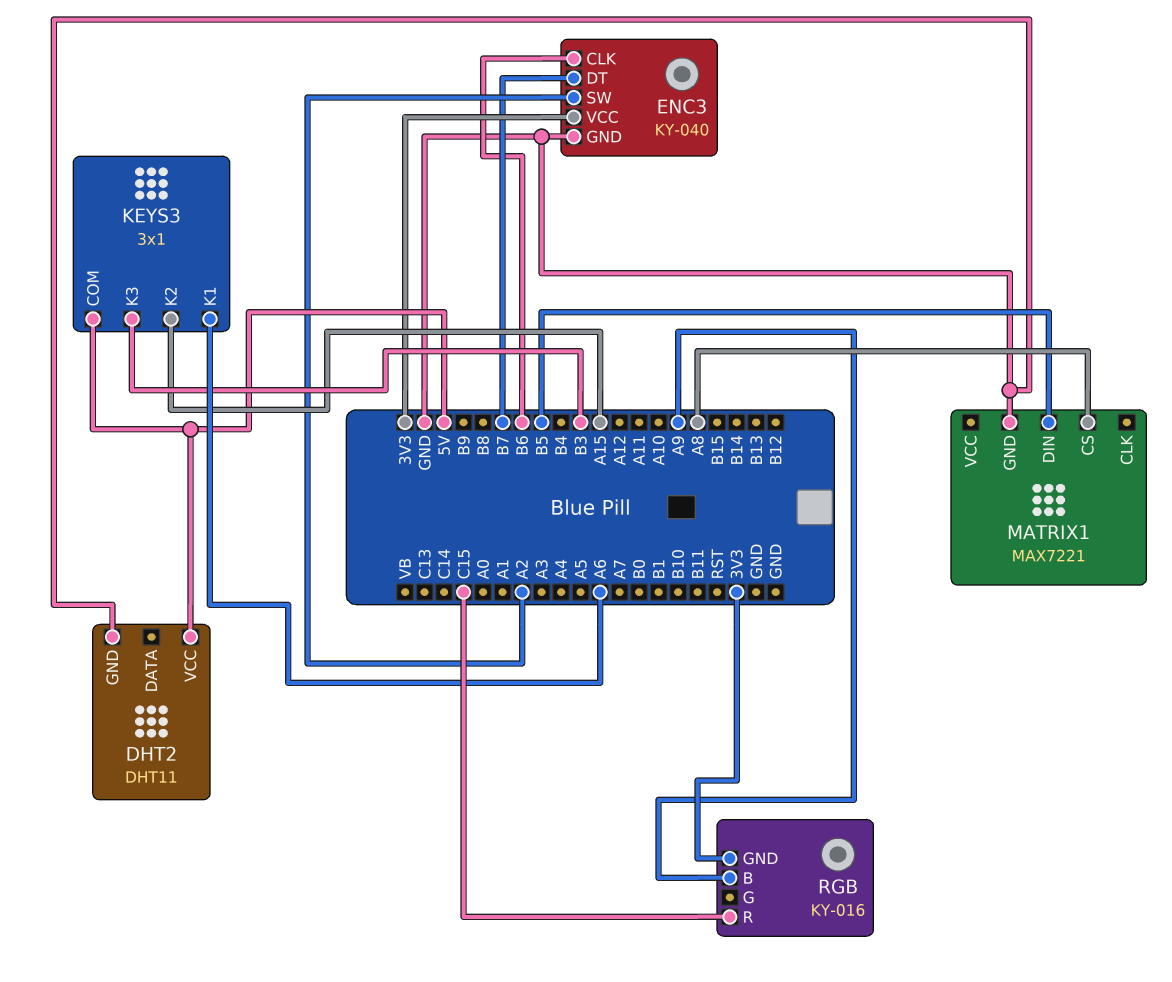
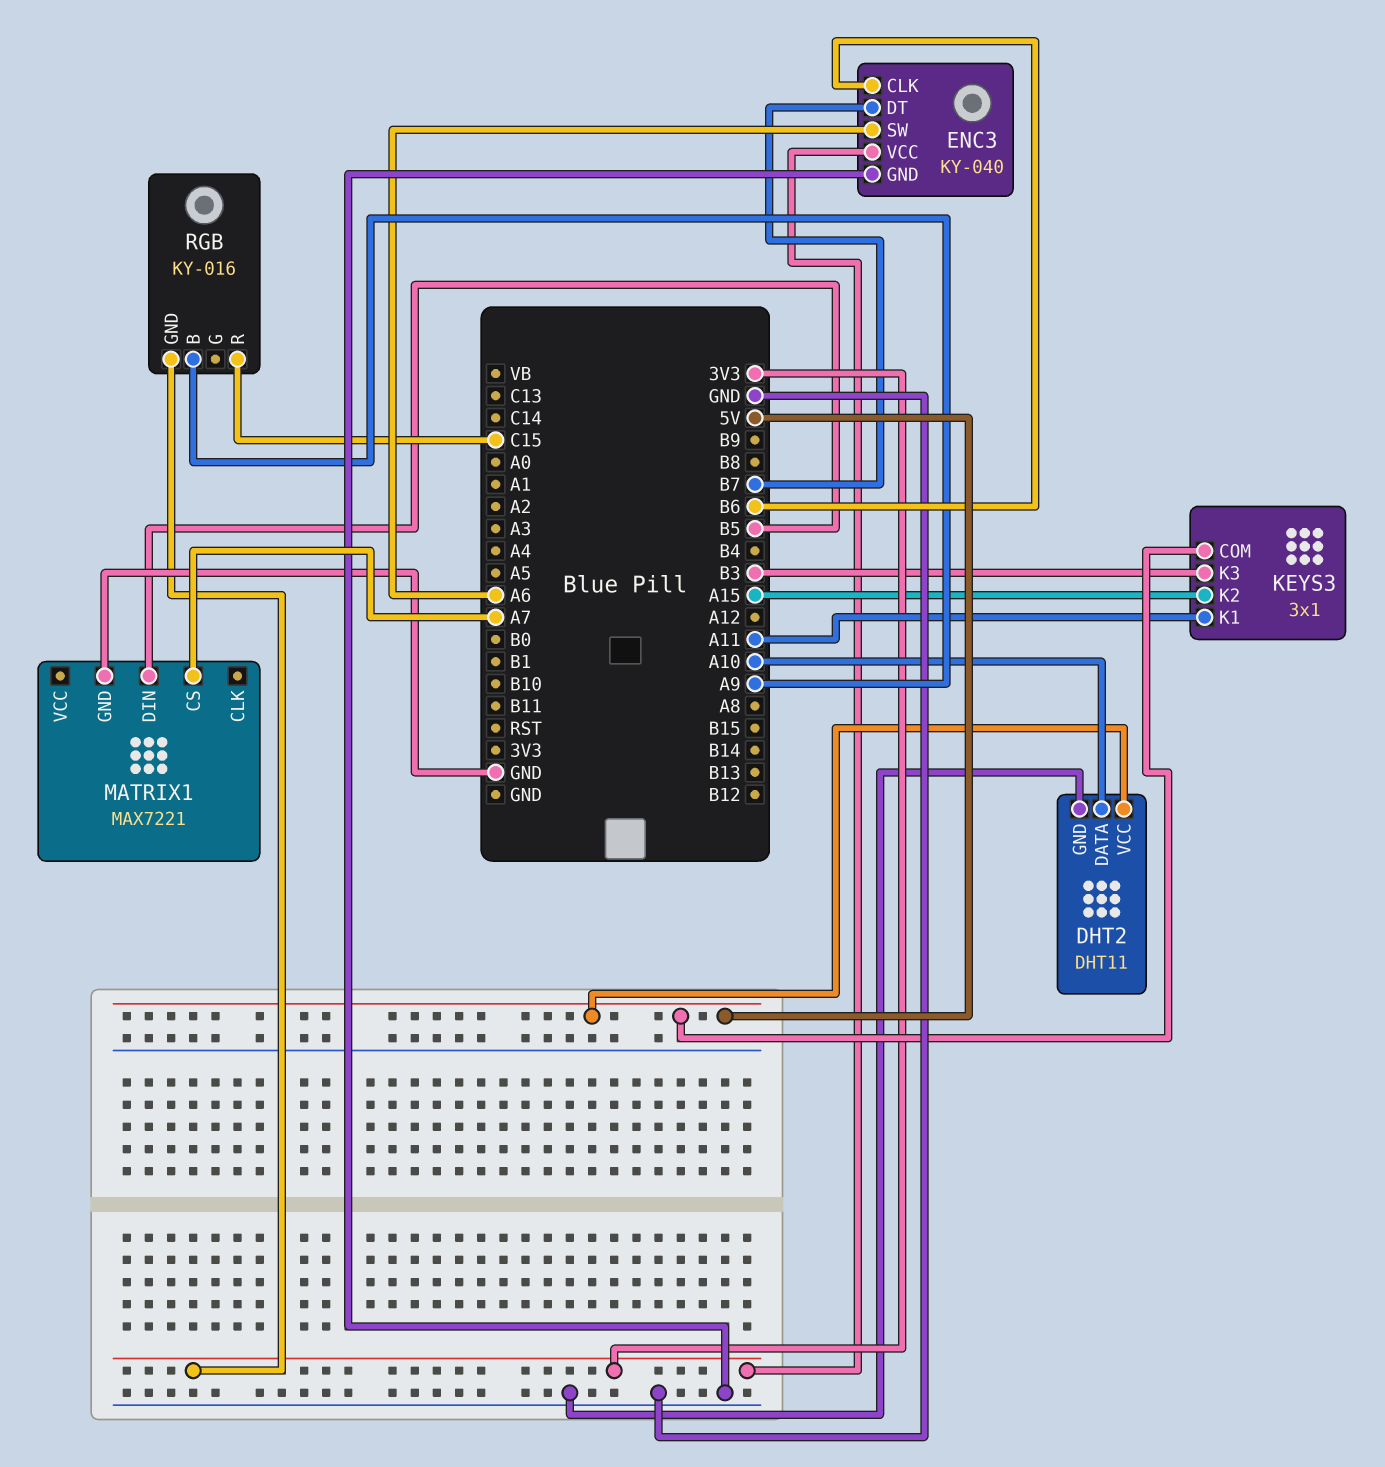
DHT2 pin DATA: none -> A10
ENC3 pin SW: A2 -> A6
KEYS3 pin K1: A6 -> A11
MATRIX1 pin CS: A8 -> A7

